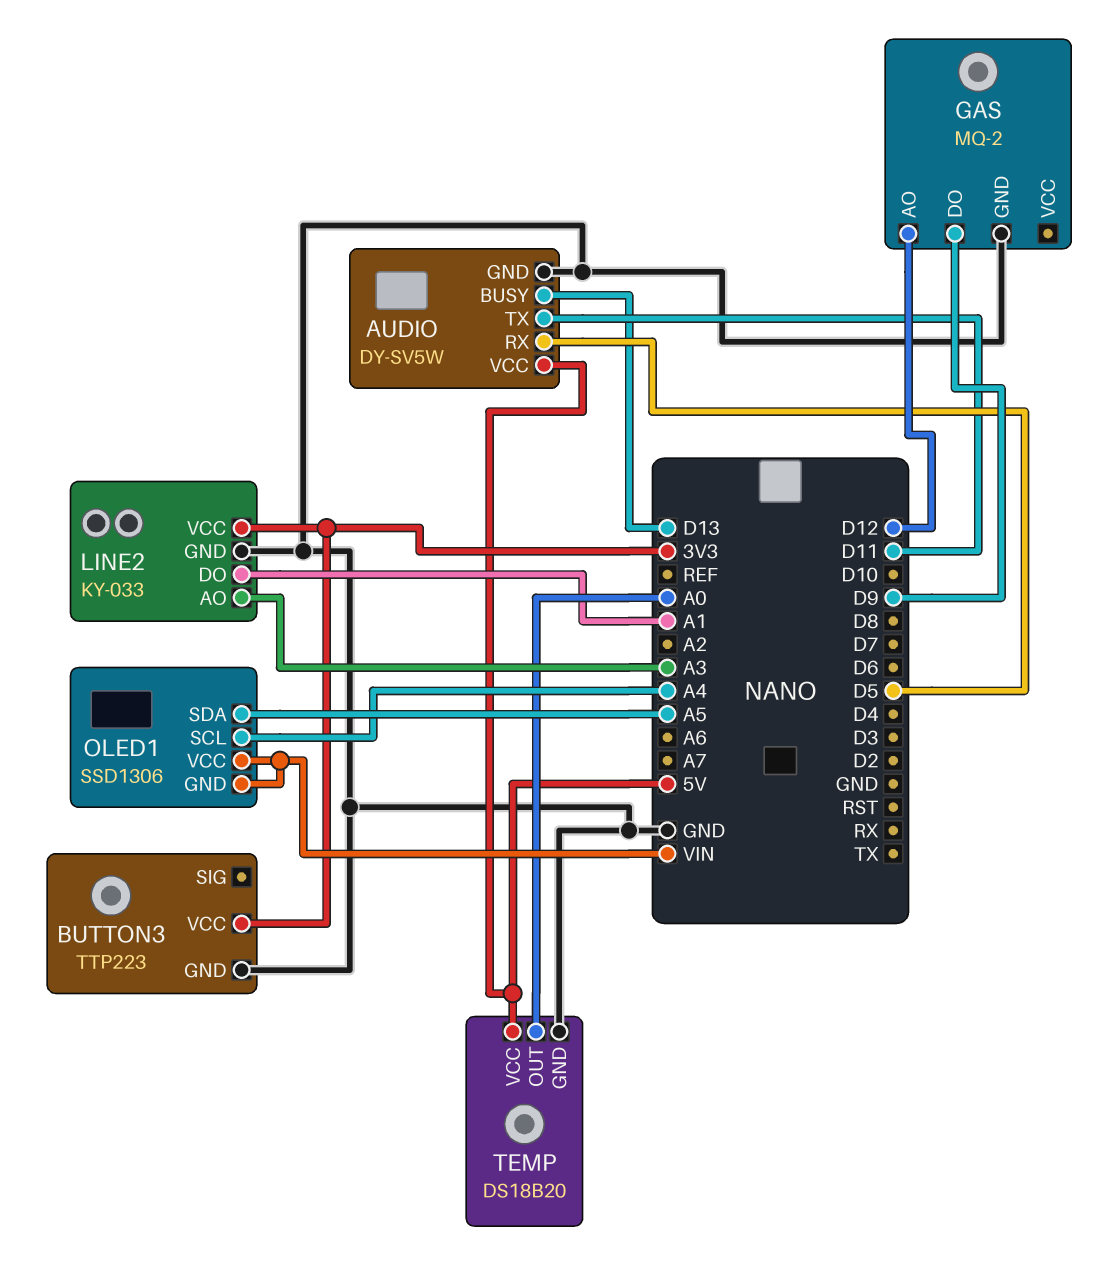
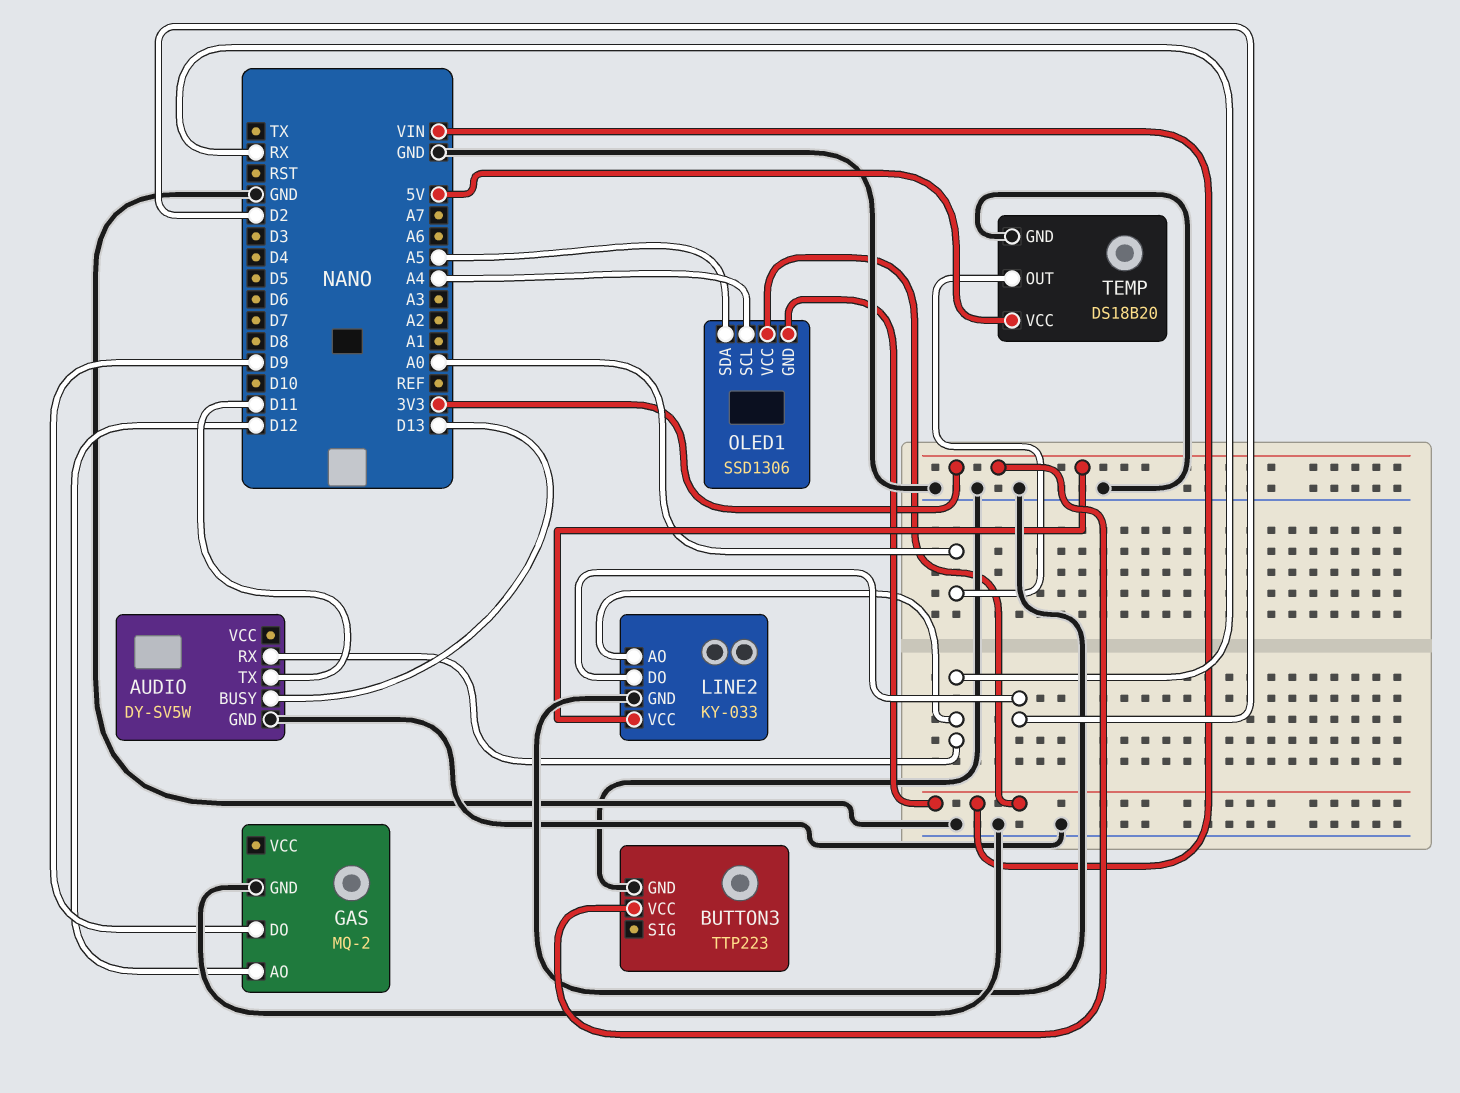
AUDIO pin RX: D5 -> RX
AUDIO pin VCC: 5V -> none
LINE2 pin AO: A3 -> RX
LINE2 pin DO: A1 -> D2

